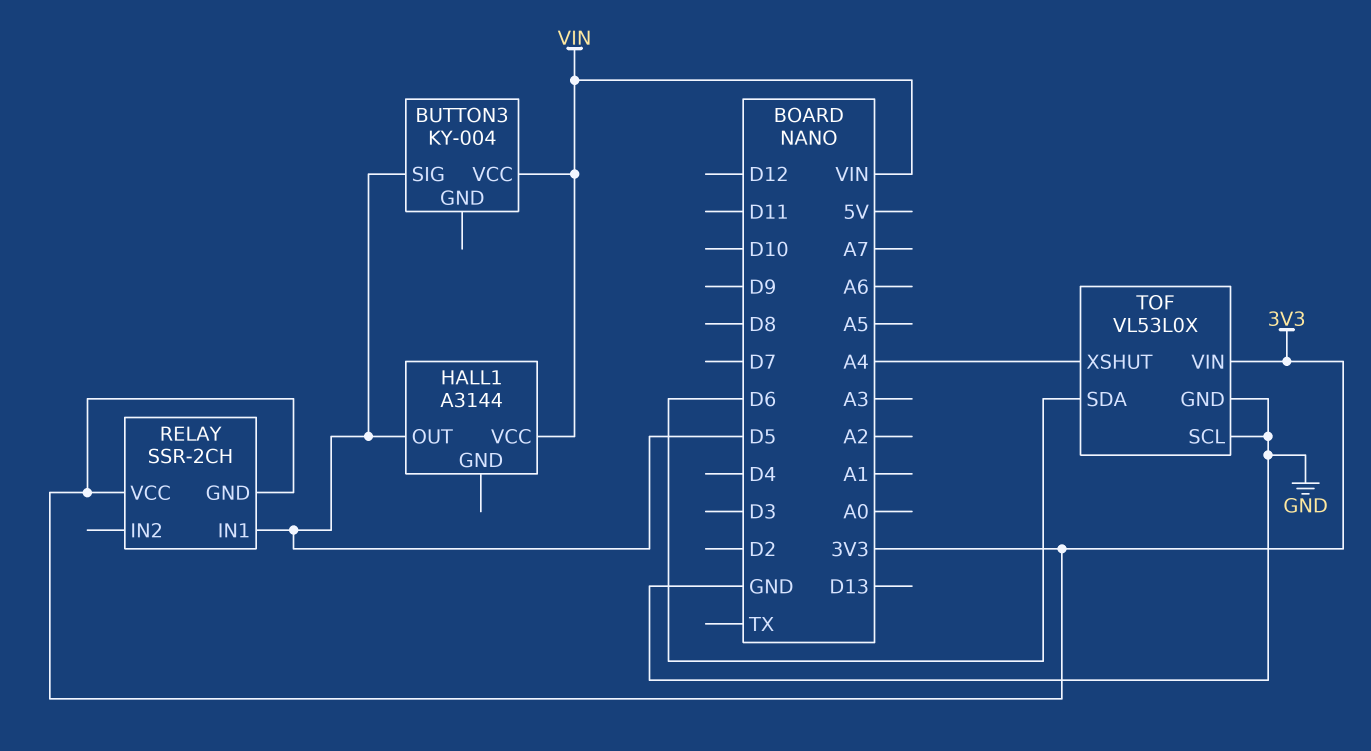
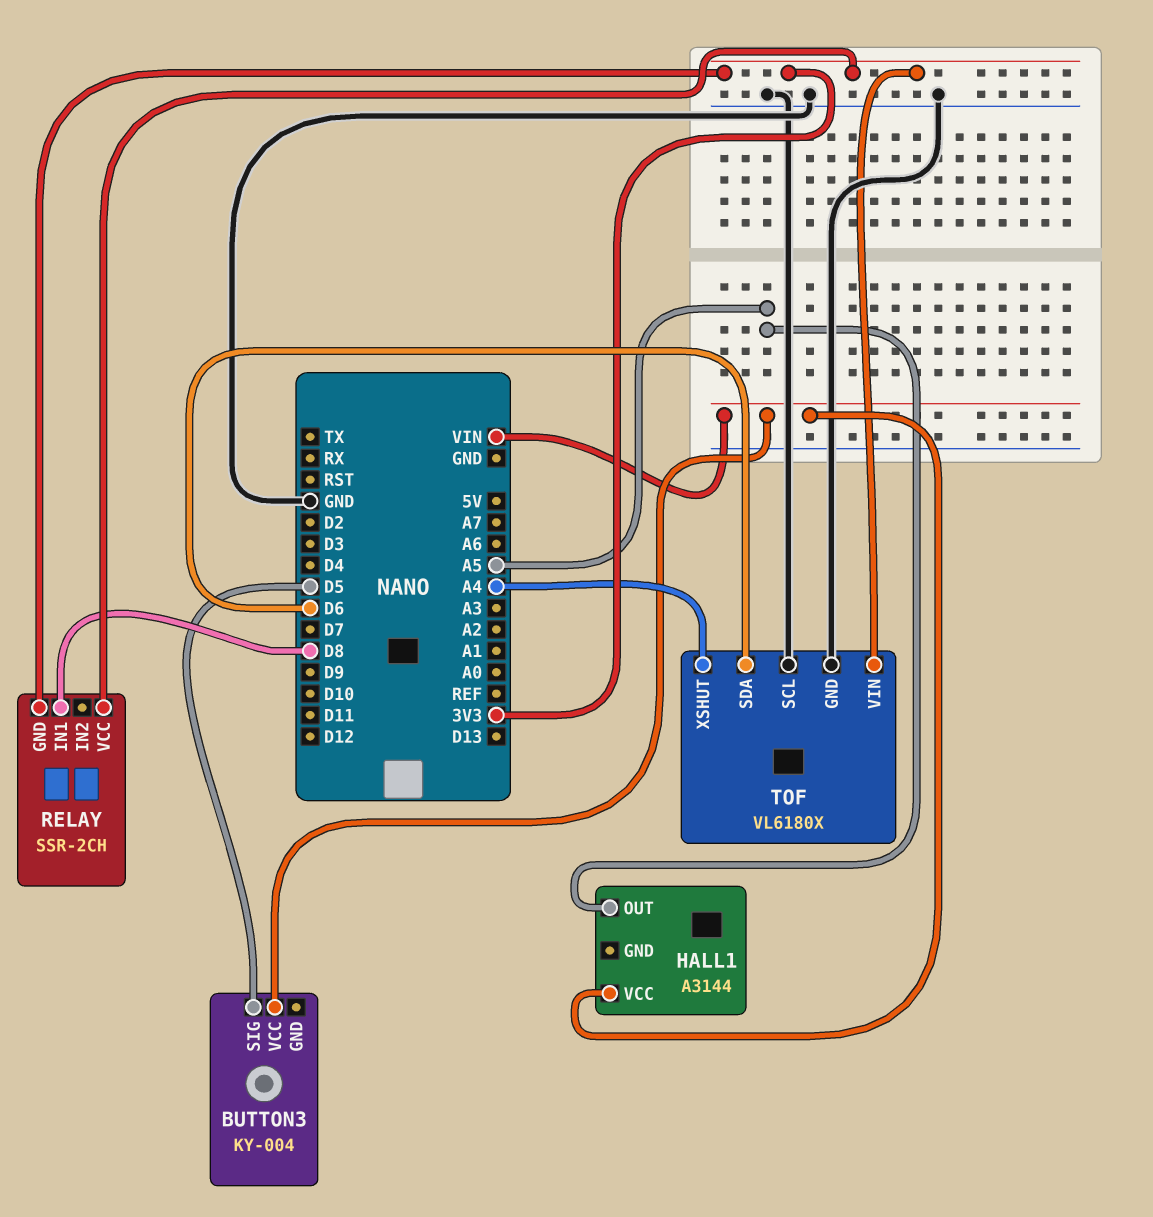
HALL1 pin OUT: D5 -> A5
RELAY pin IN1: D5 -> D8
TOF: VL53L0X -> VL6180X

